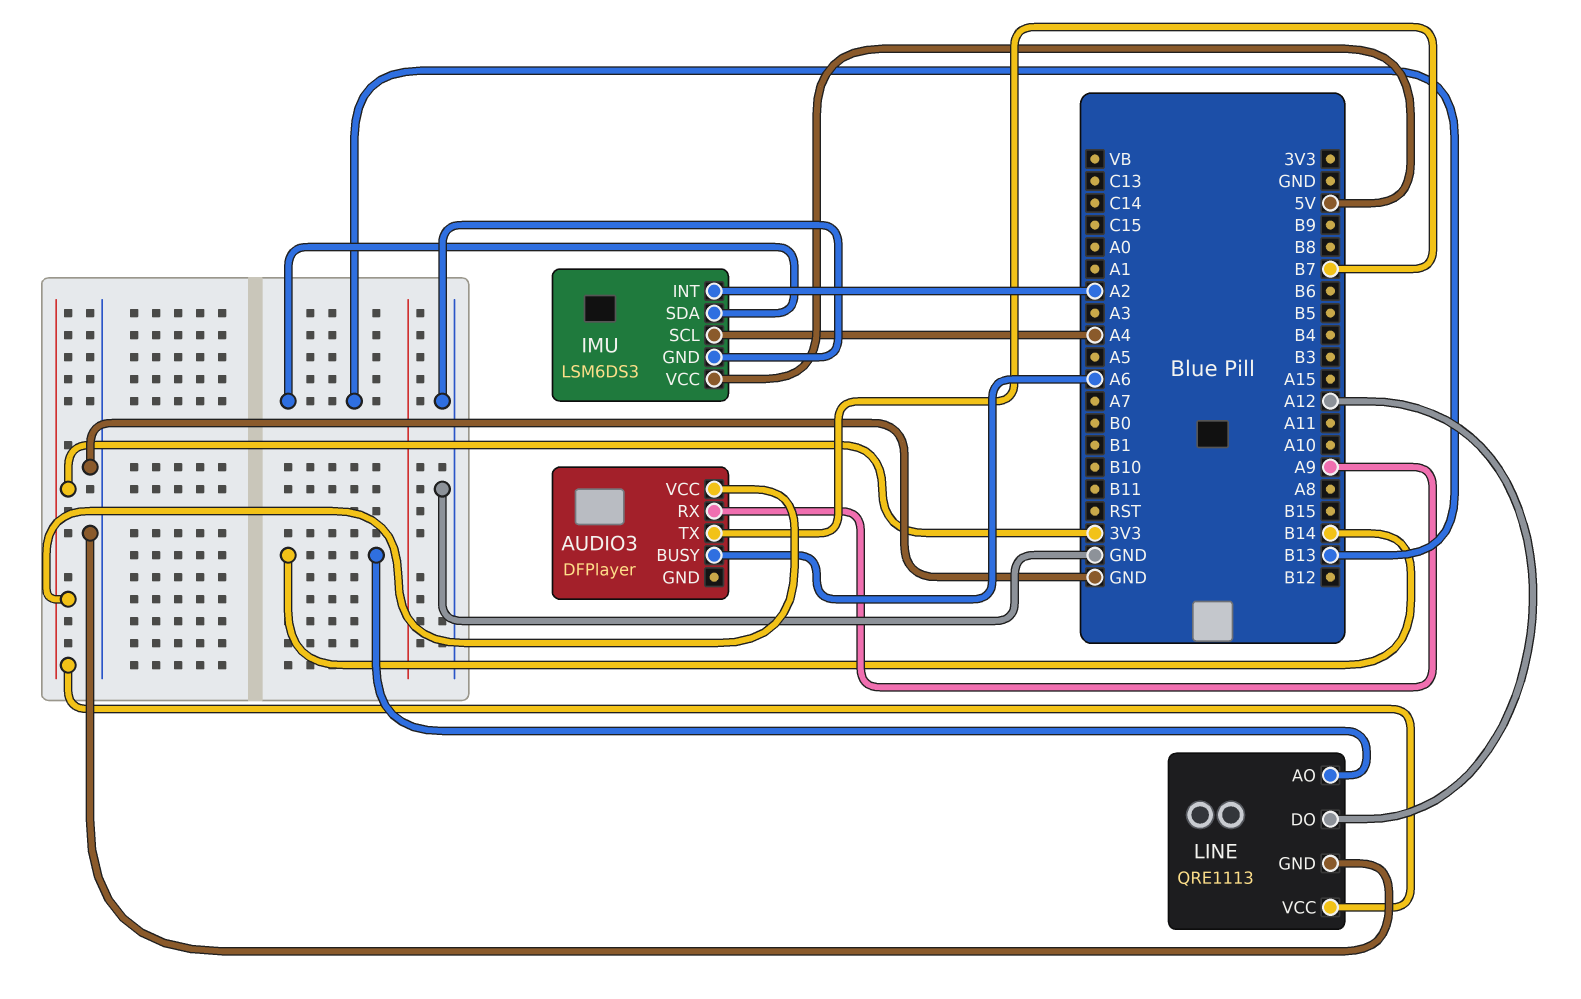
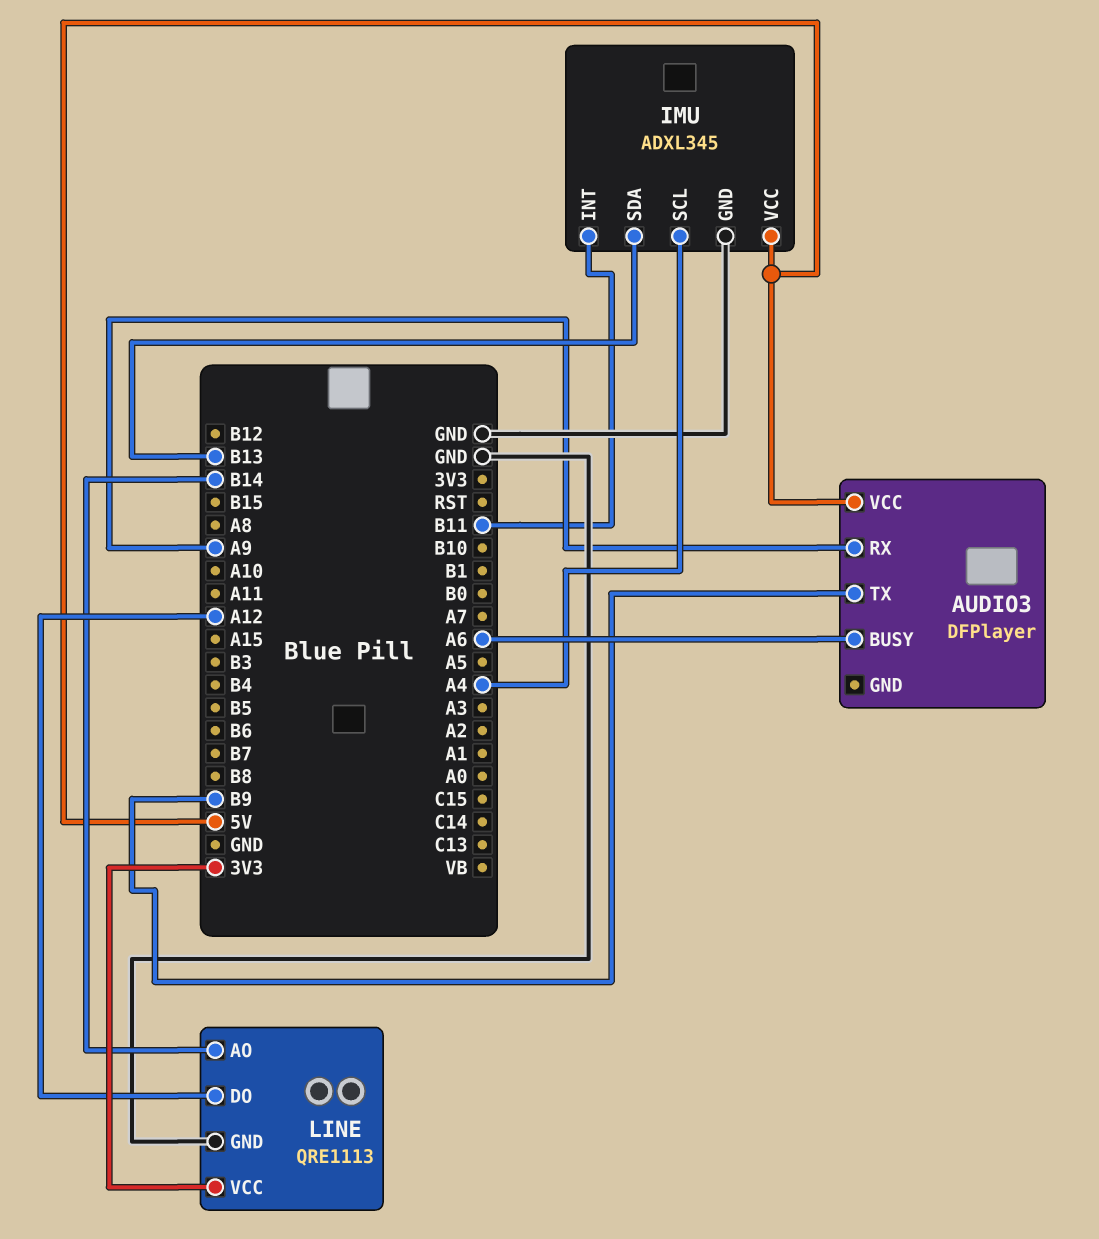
AUDIO3 pin TX: B7 -> B9
AUDIO3 pin VCC: 3V3 -> 5V
IMU: LSM6DS3 -> ADXL345
IMU pin INT: A2 -> B11

